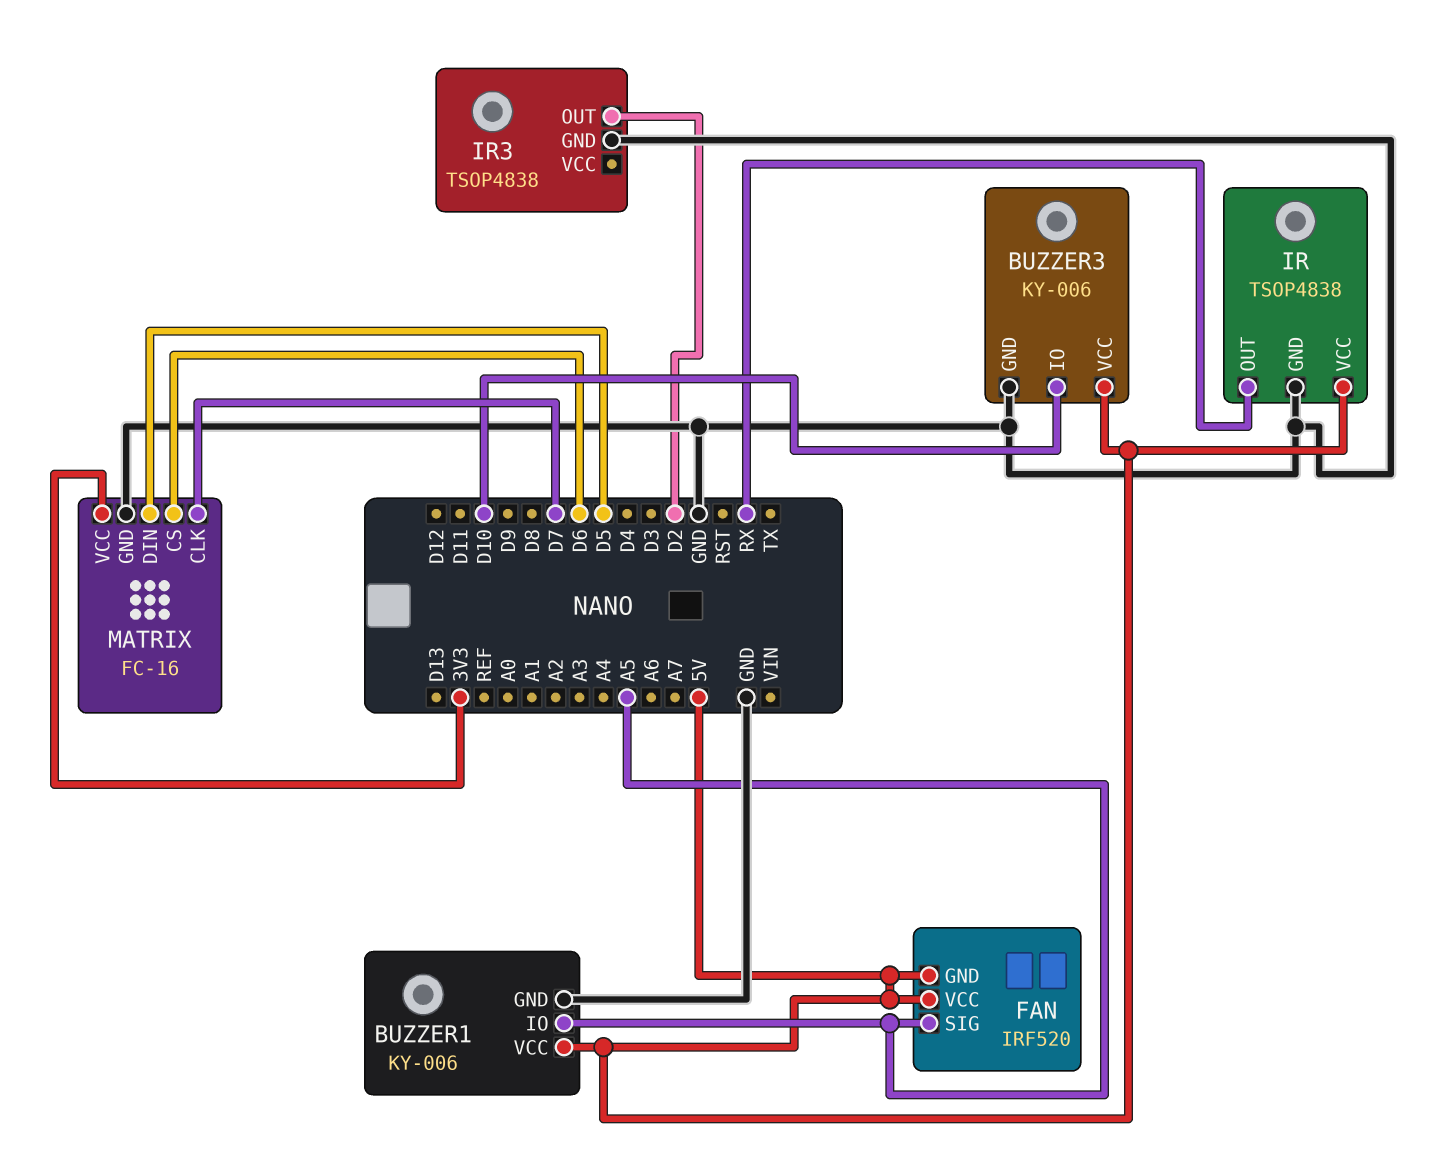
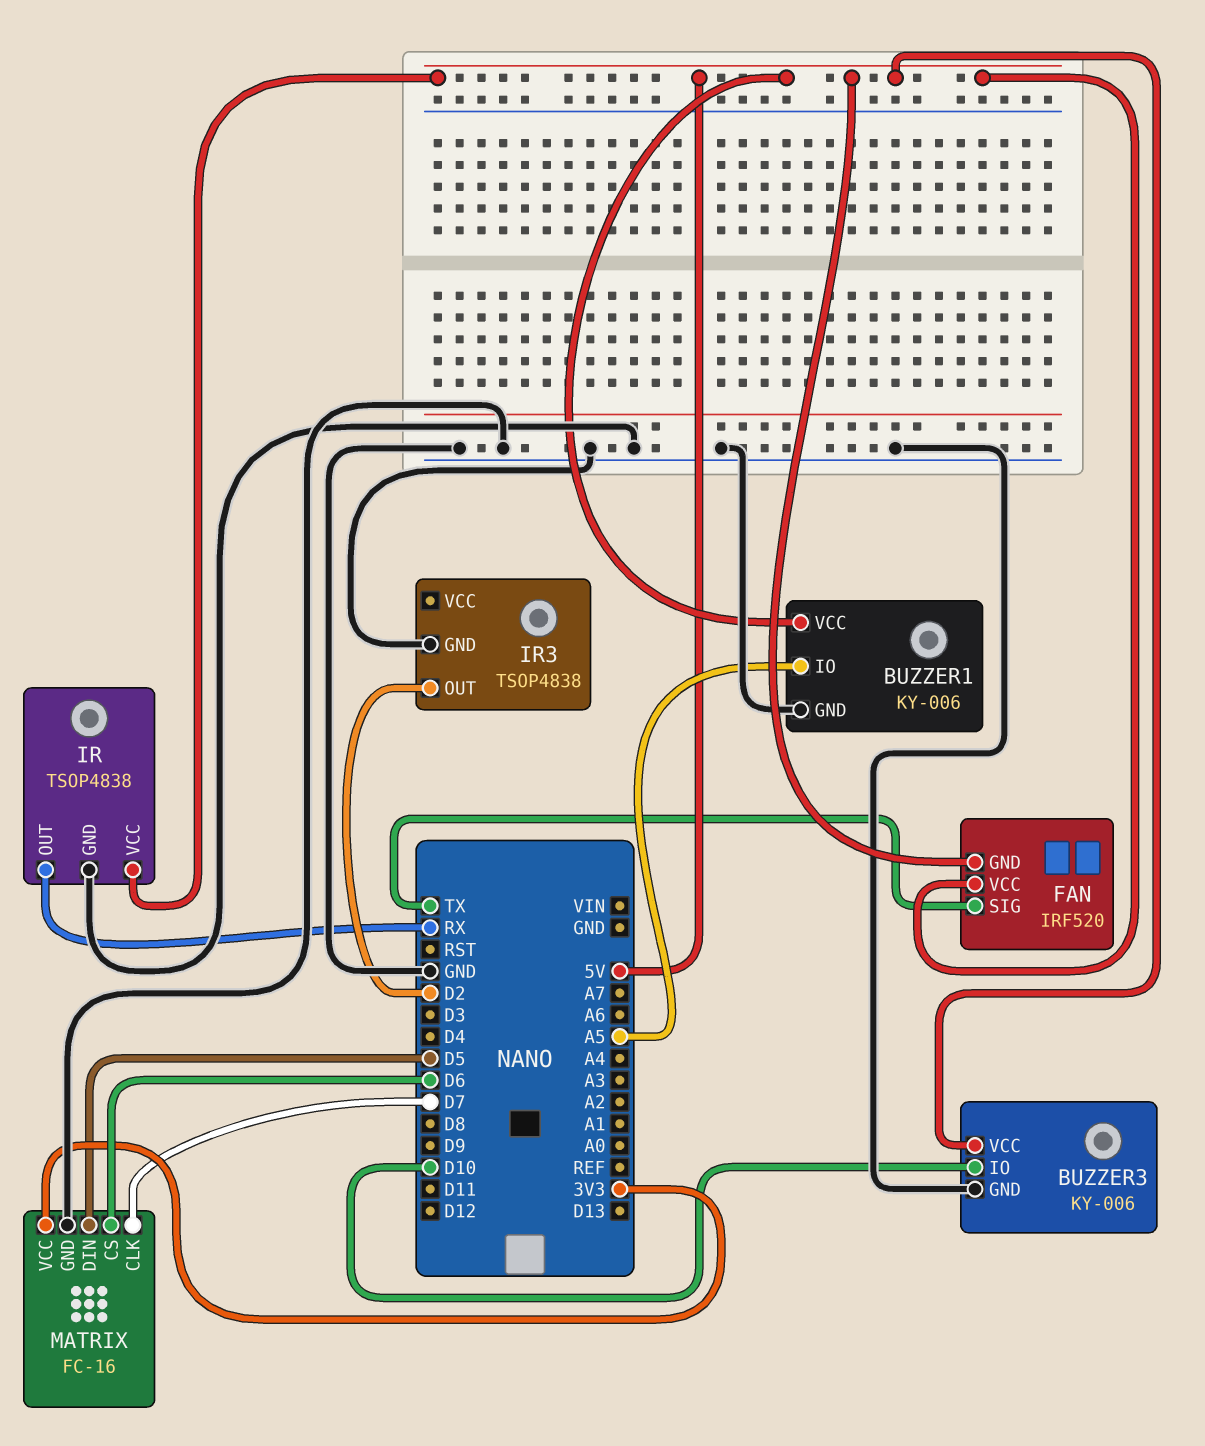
FAN pin SIG: A5 -> TX

